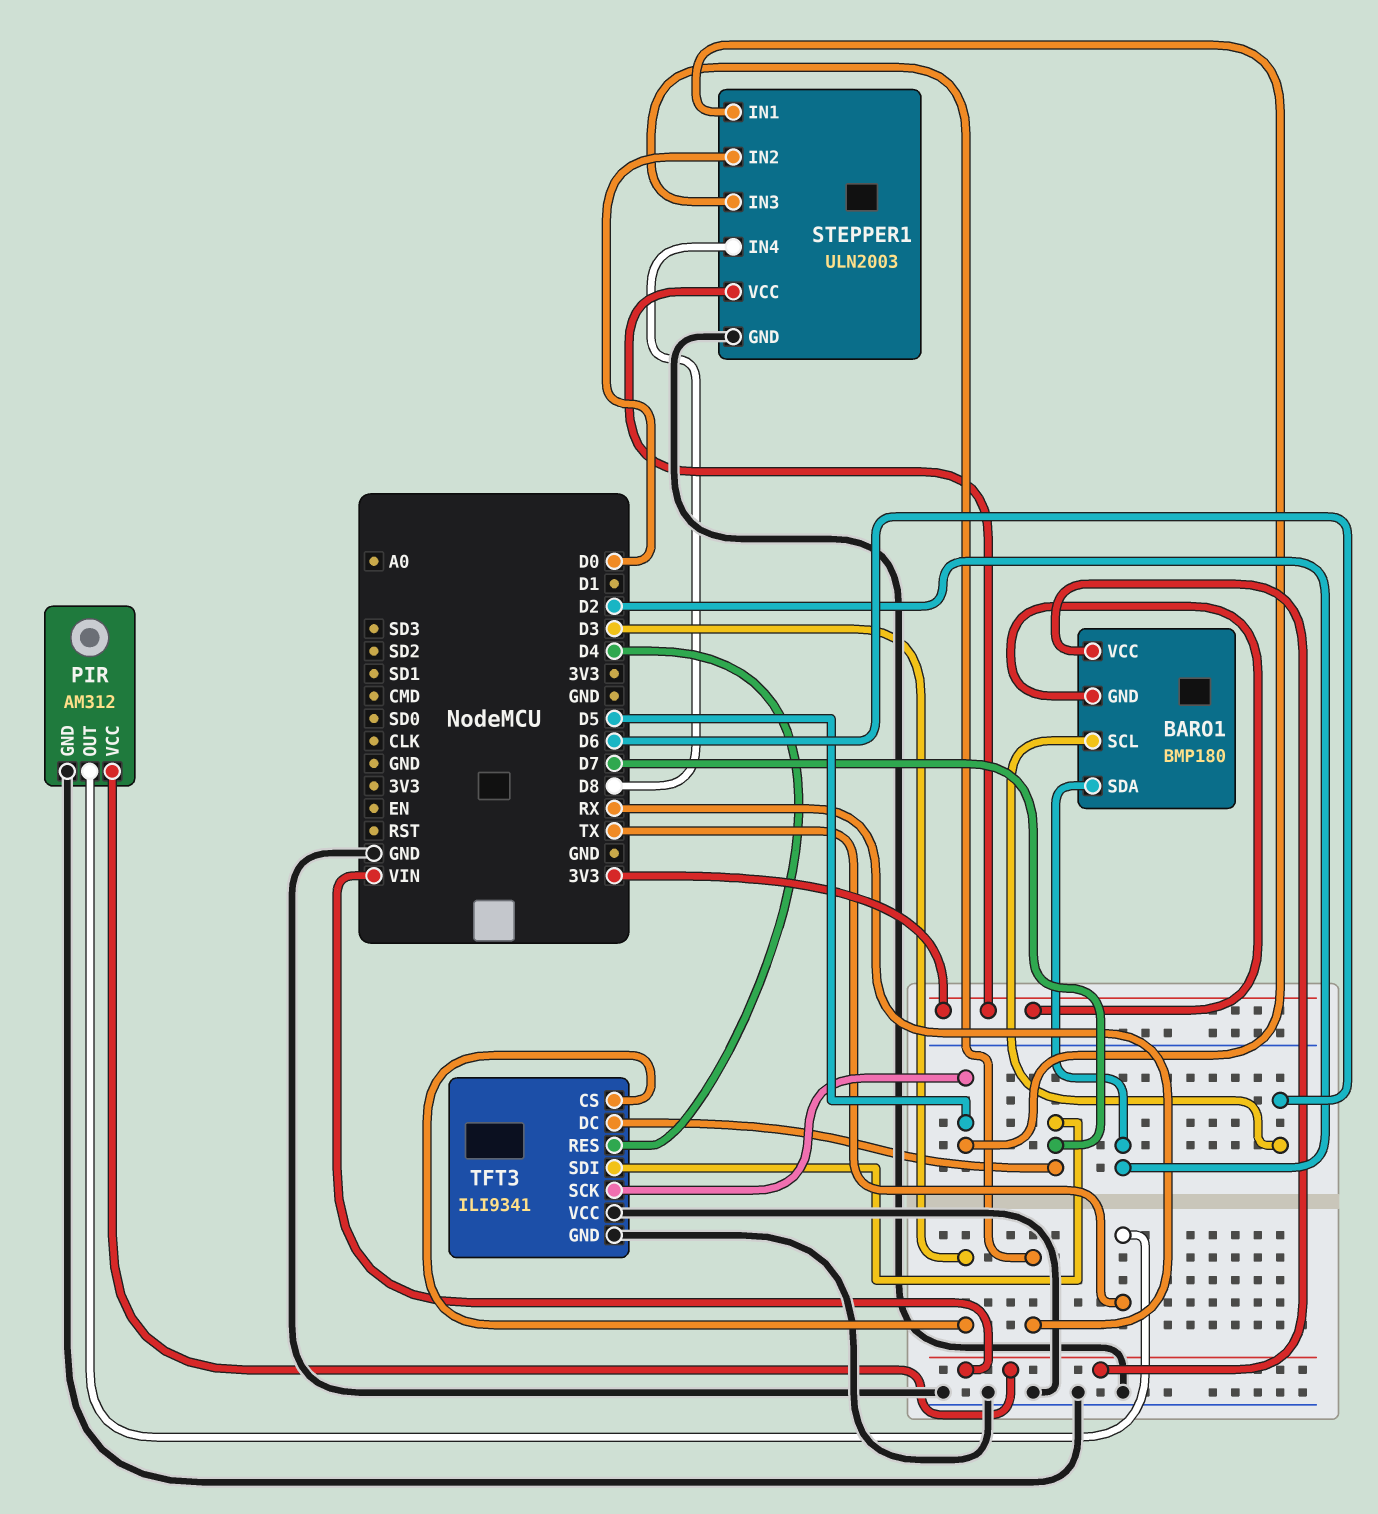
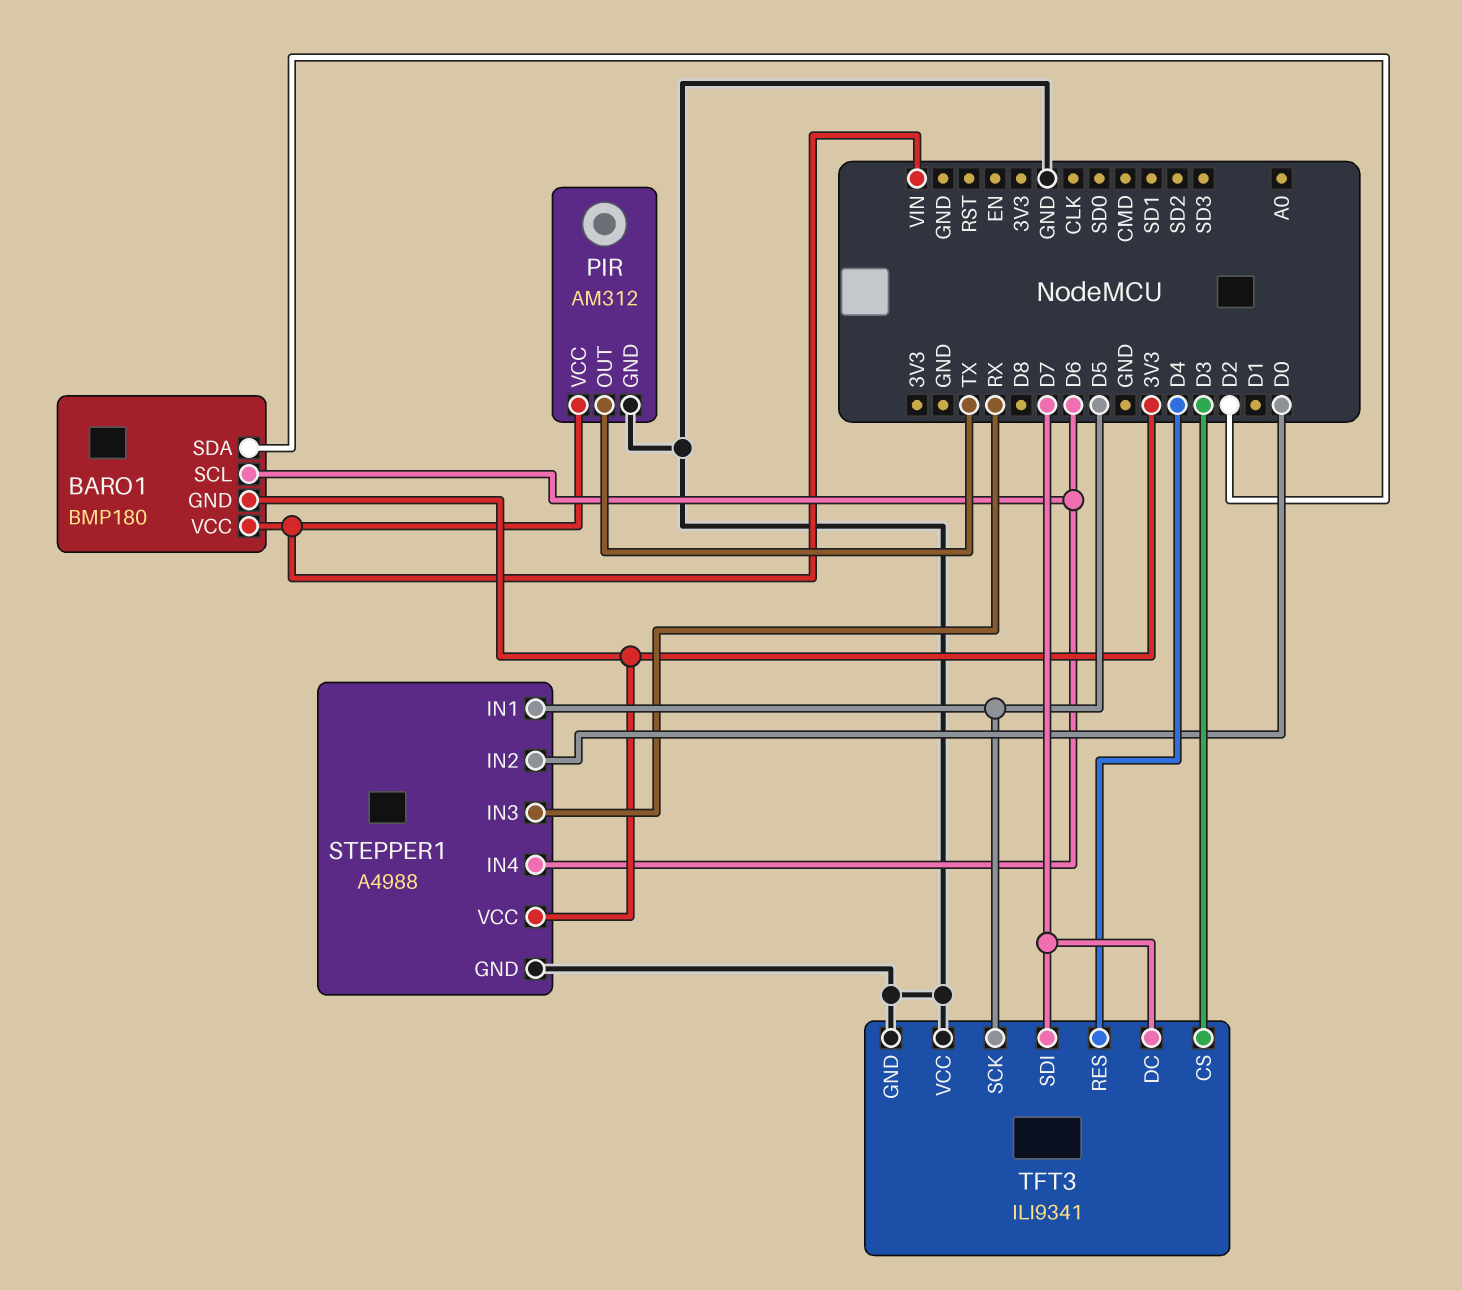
STEPPER1: ULN2003 -> A4988
STEPPER1 pin IN4: D8 -> D6

